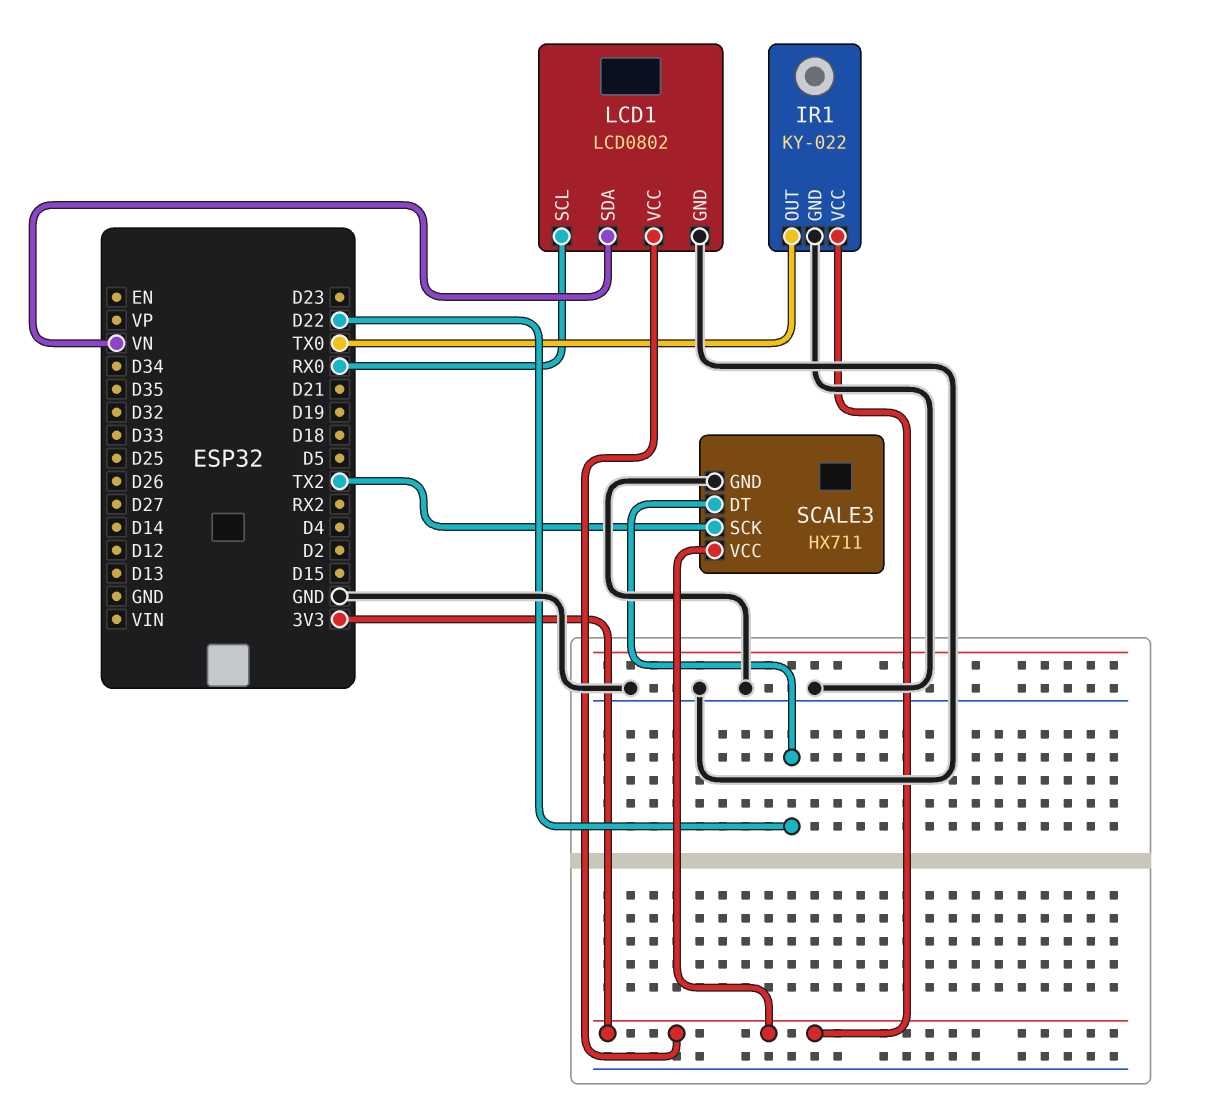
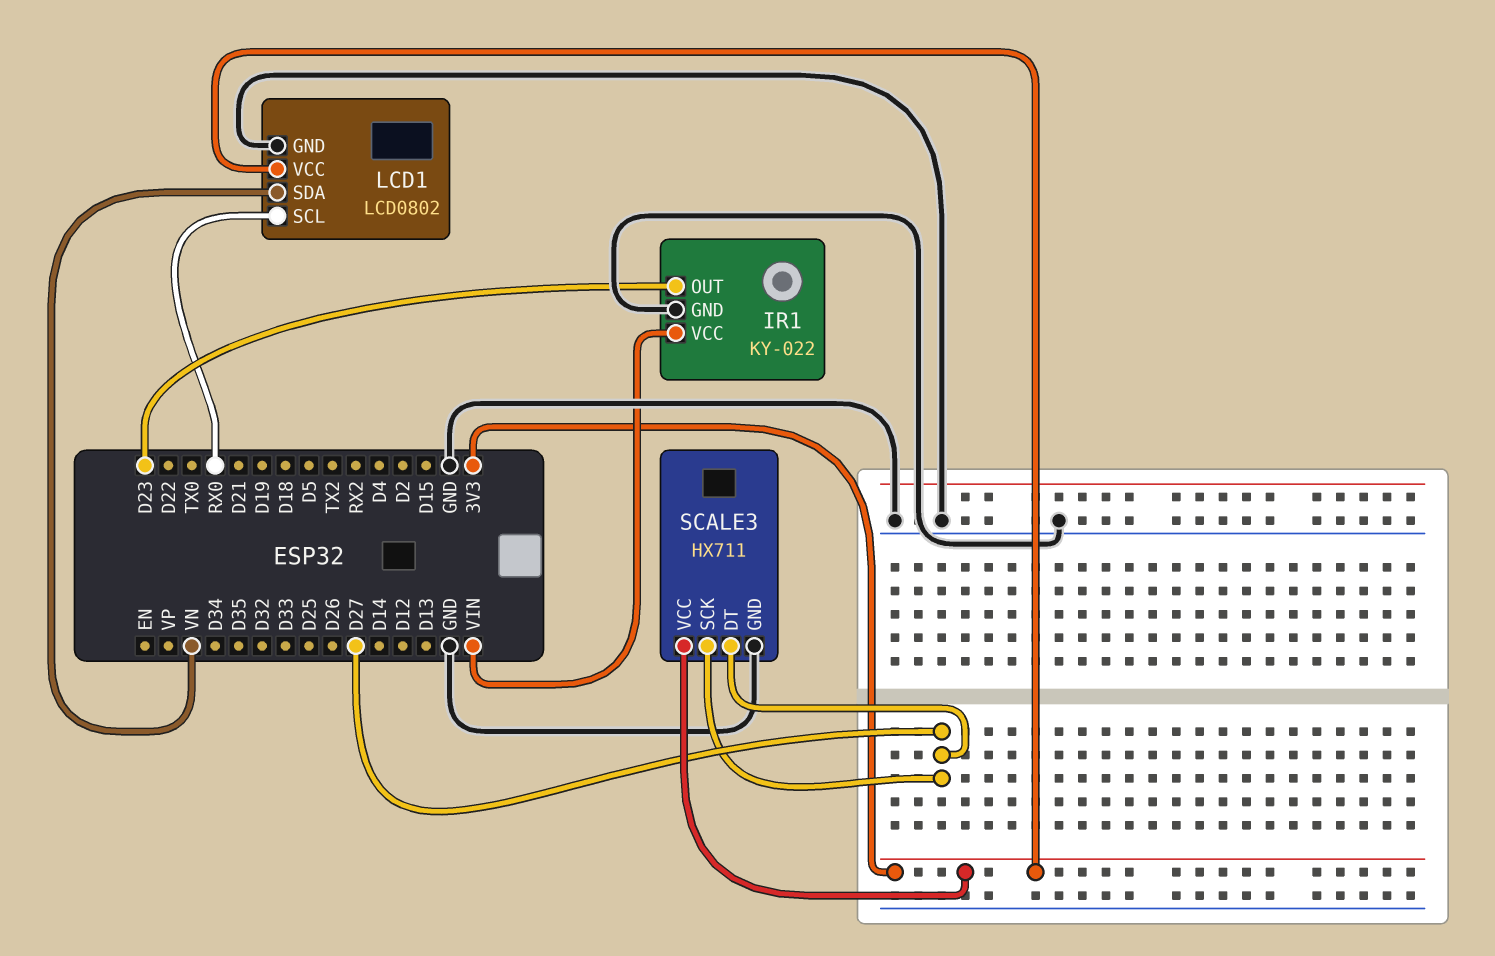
IR1 pin OUT: TX0 -> D23
IR1 pin VCC: 3V3 -> VIN
SCALE3 pin DT: D22 -> D27
SCALE3 pin SCK: TX2 -> D27

